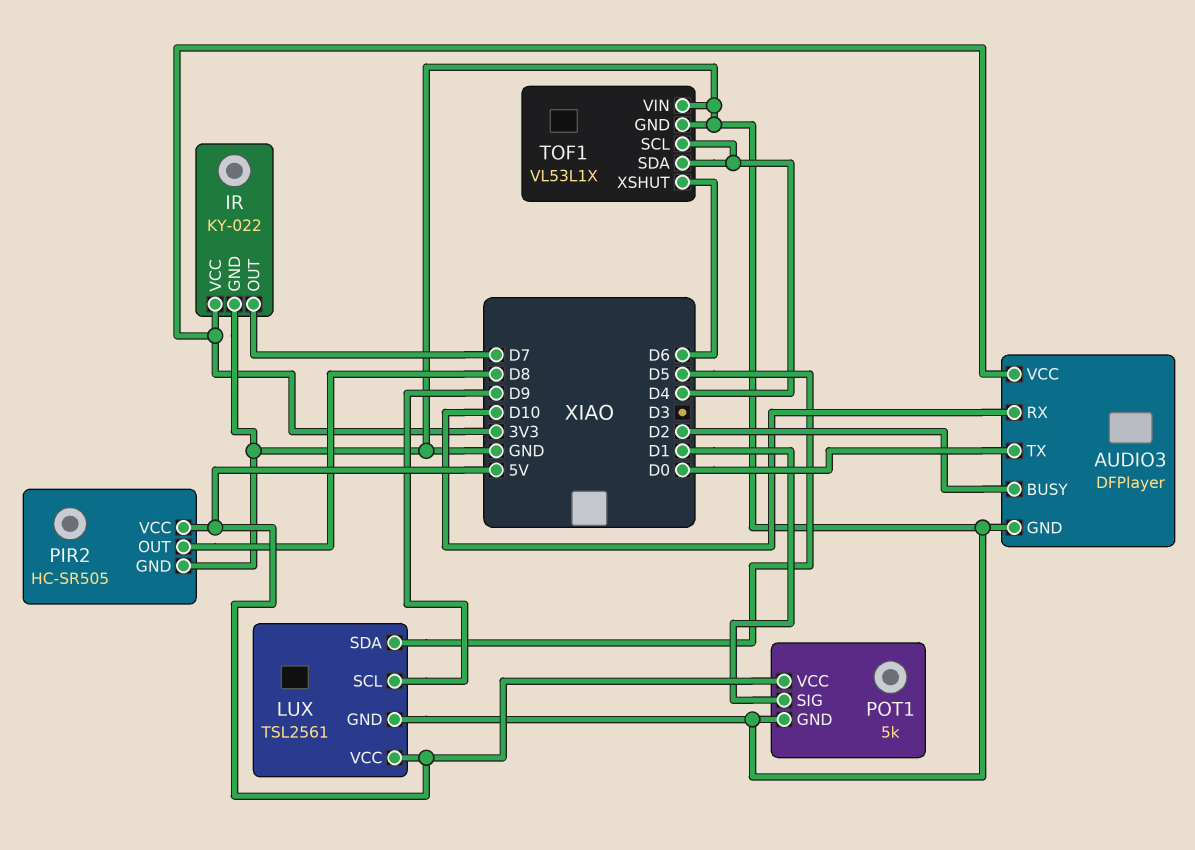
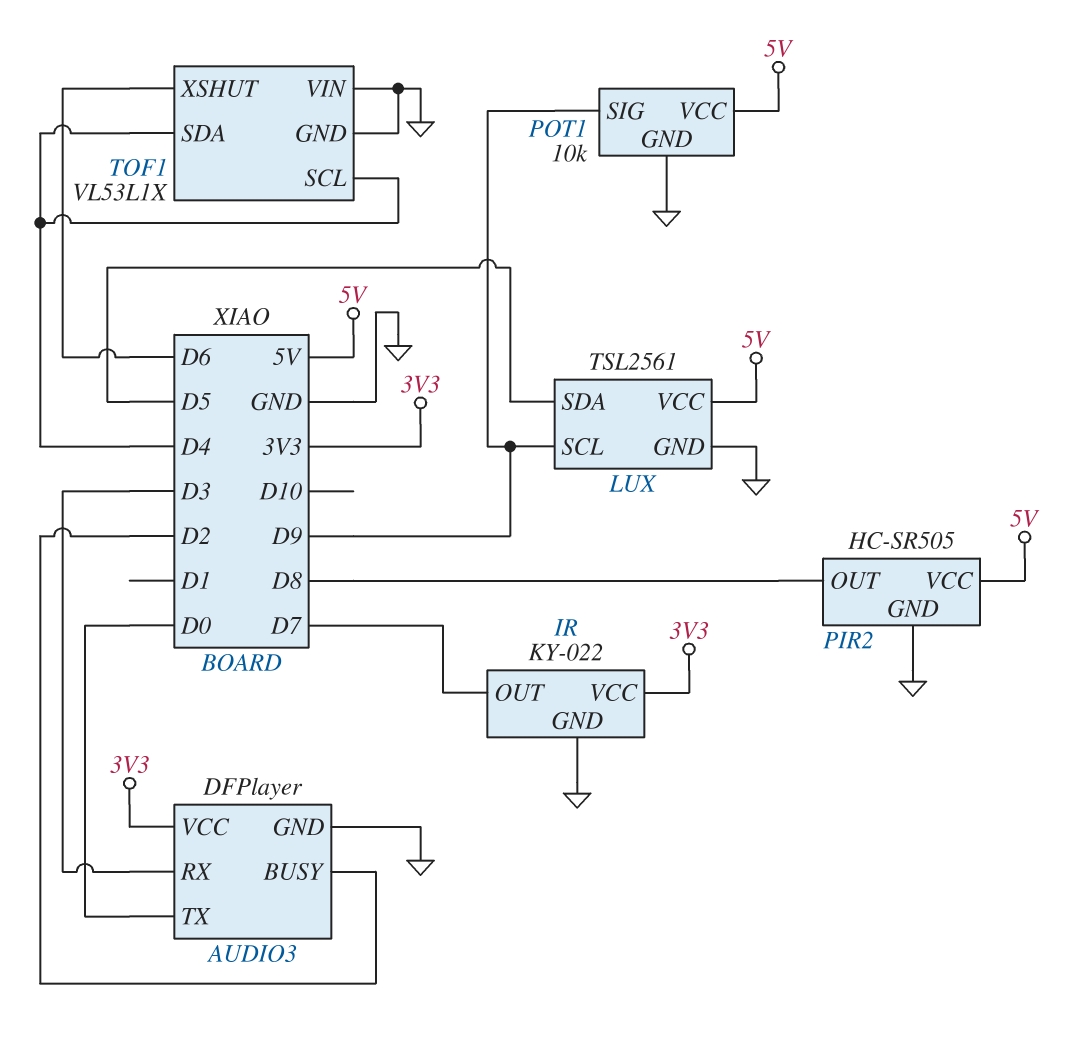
AUDIO3 pin RX: D10 -> D3
POT1: 5k -> 10k
POT1 pin SIG: D1 -> D9

